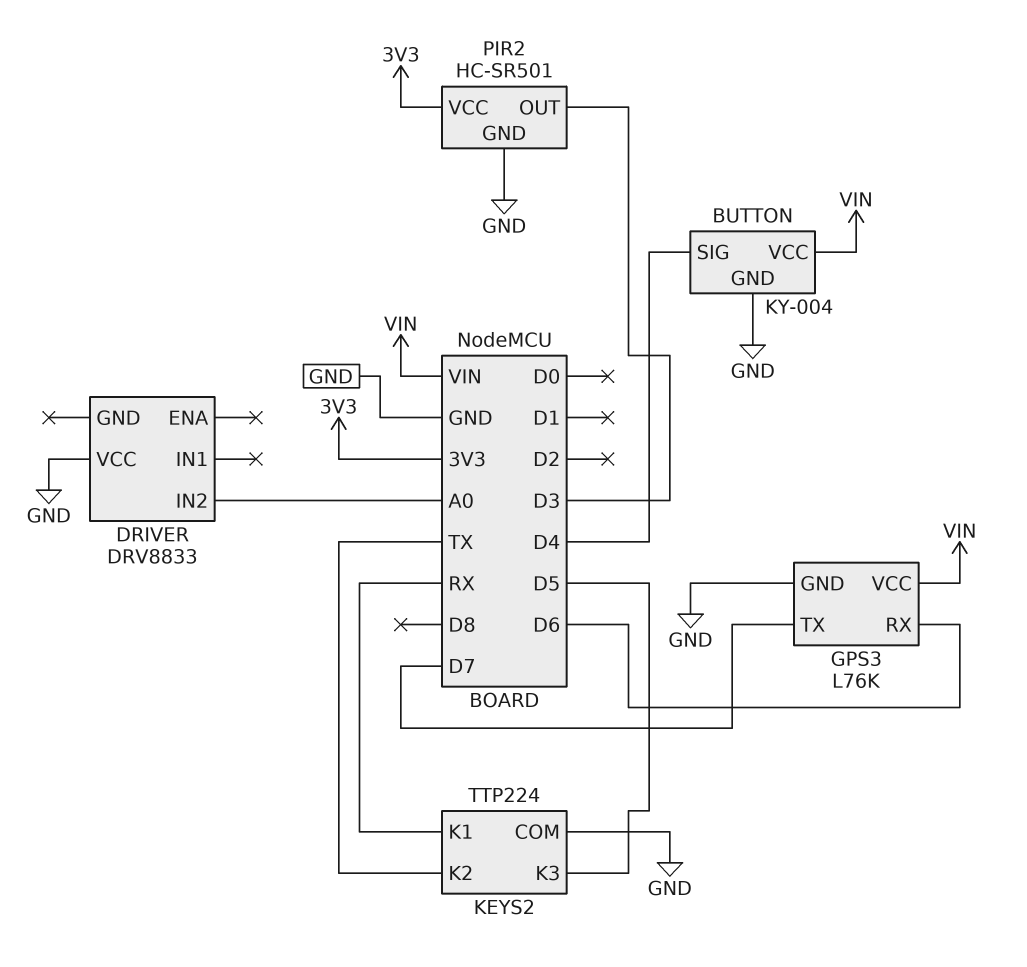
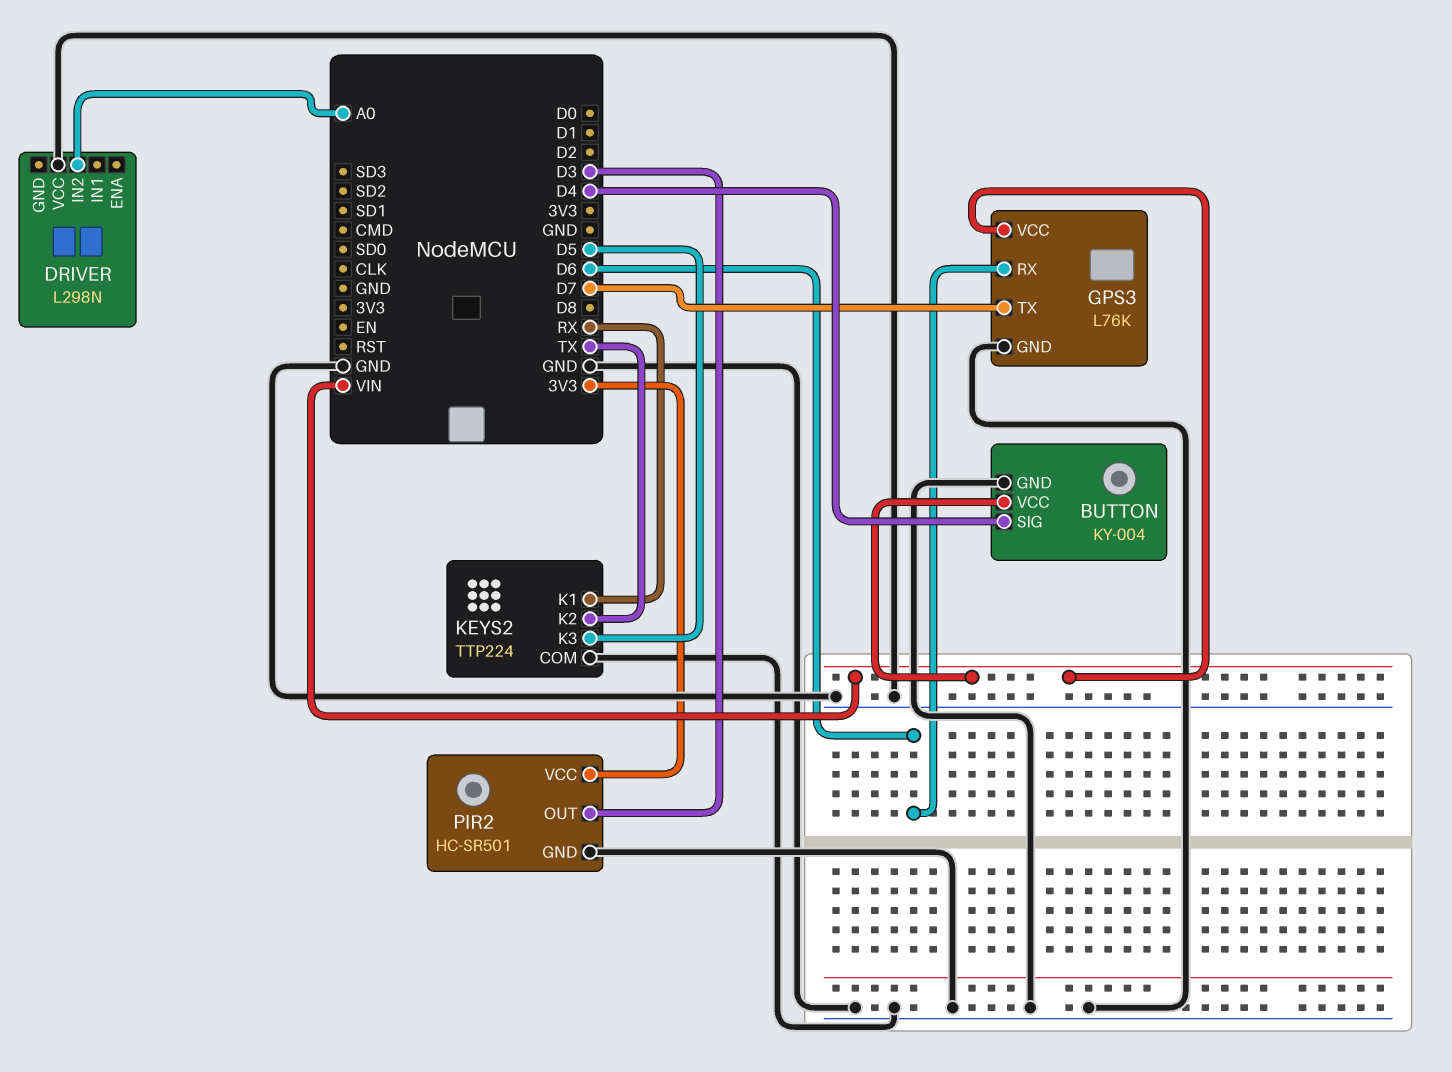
DRIVER: DRV8833 -> L298N

